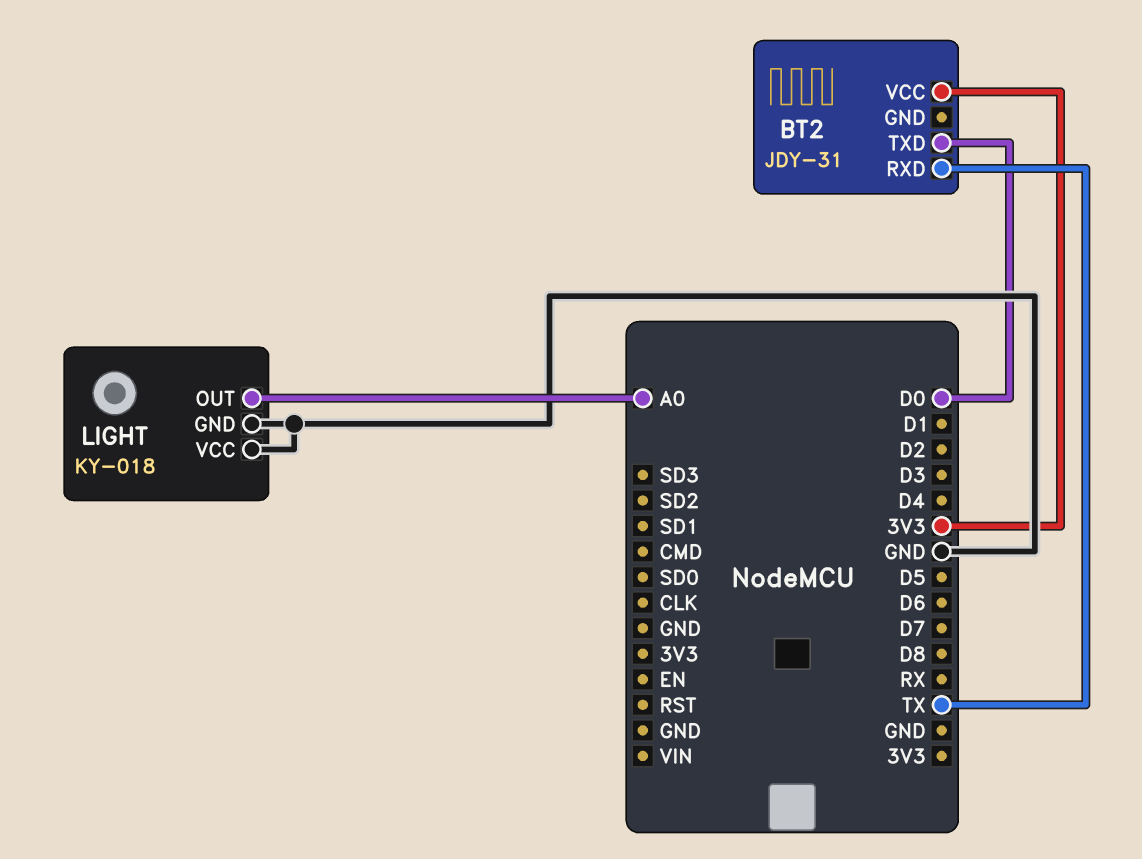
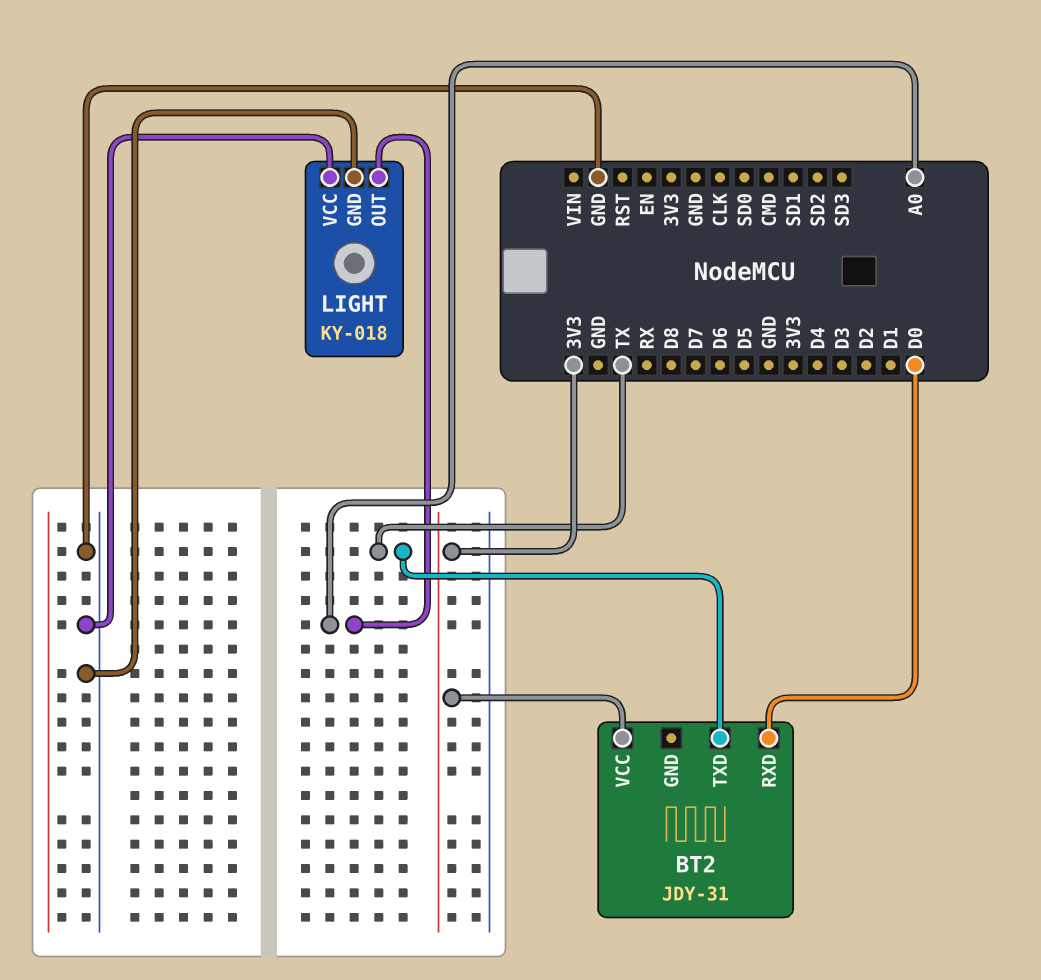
BT2 pin RXD: TX -> D0
BT2 pin TXD: D0 -> TX

